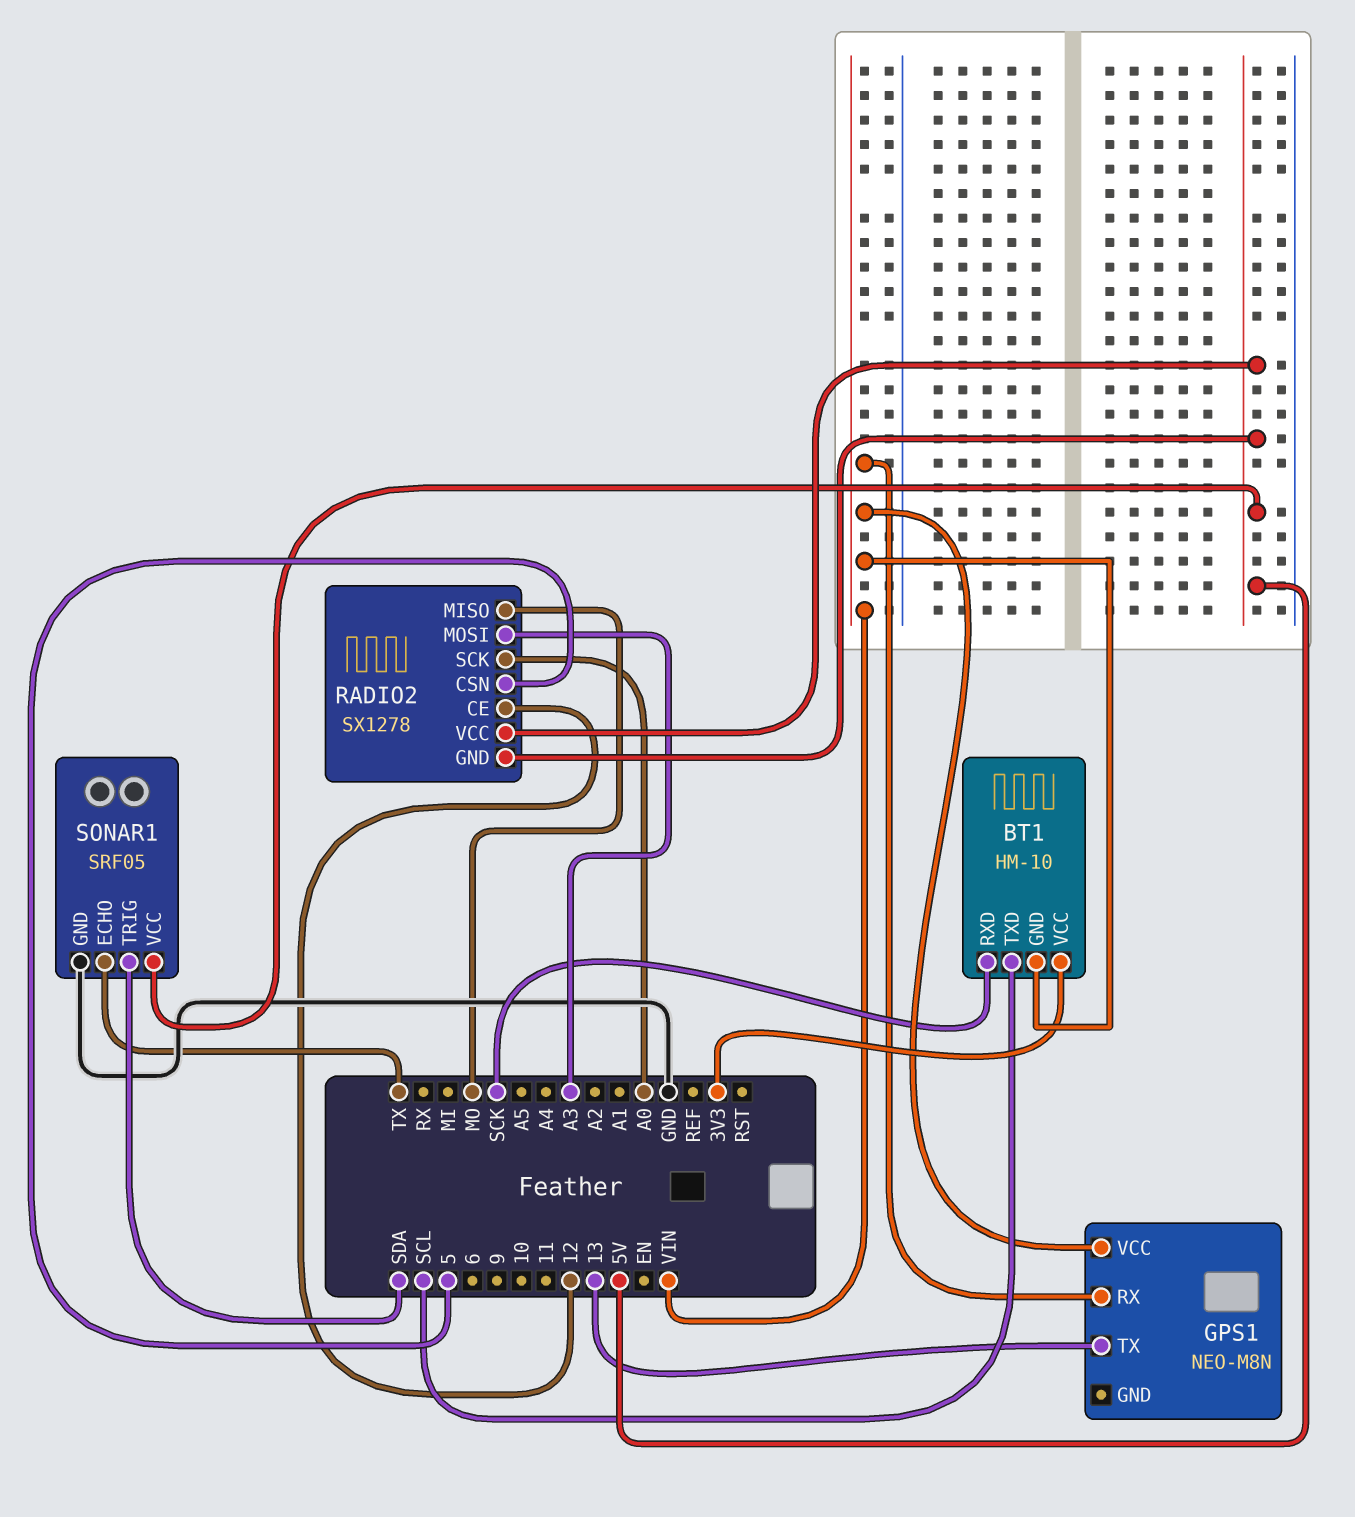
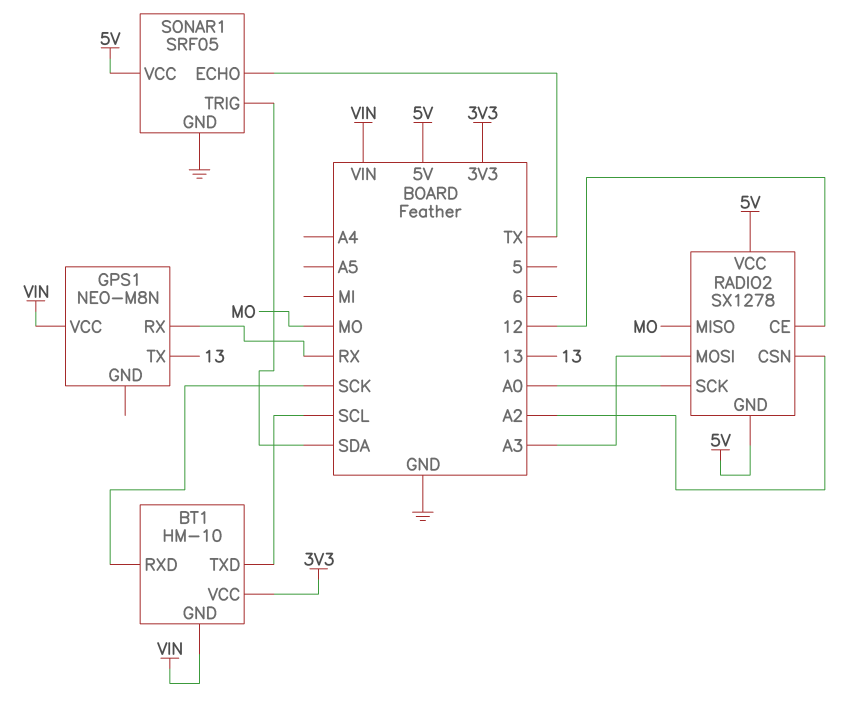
GPS1 pin RX: VIN -> RX
RADIO2 pin CSN: 5 -> A2

